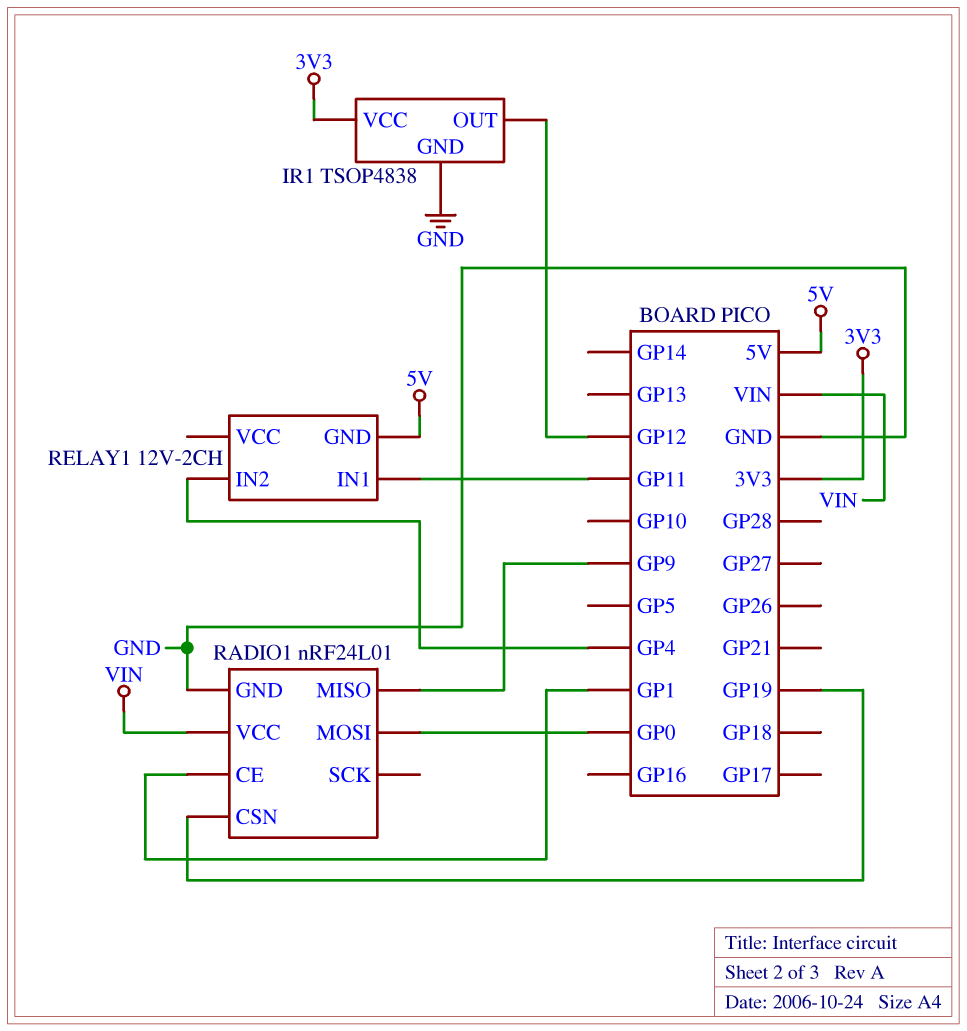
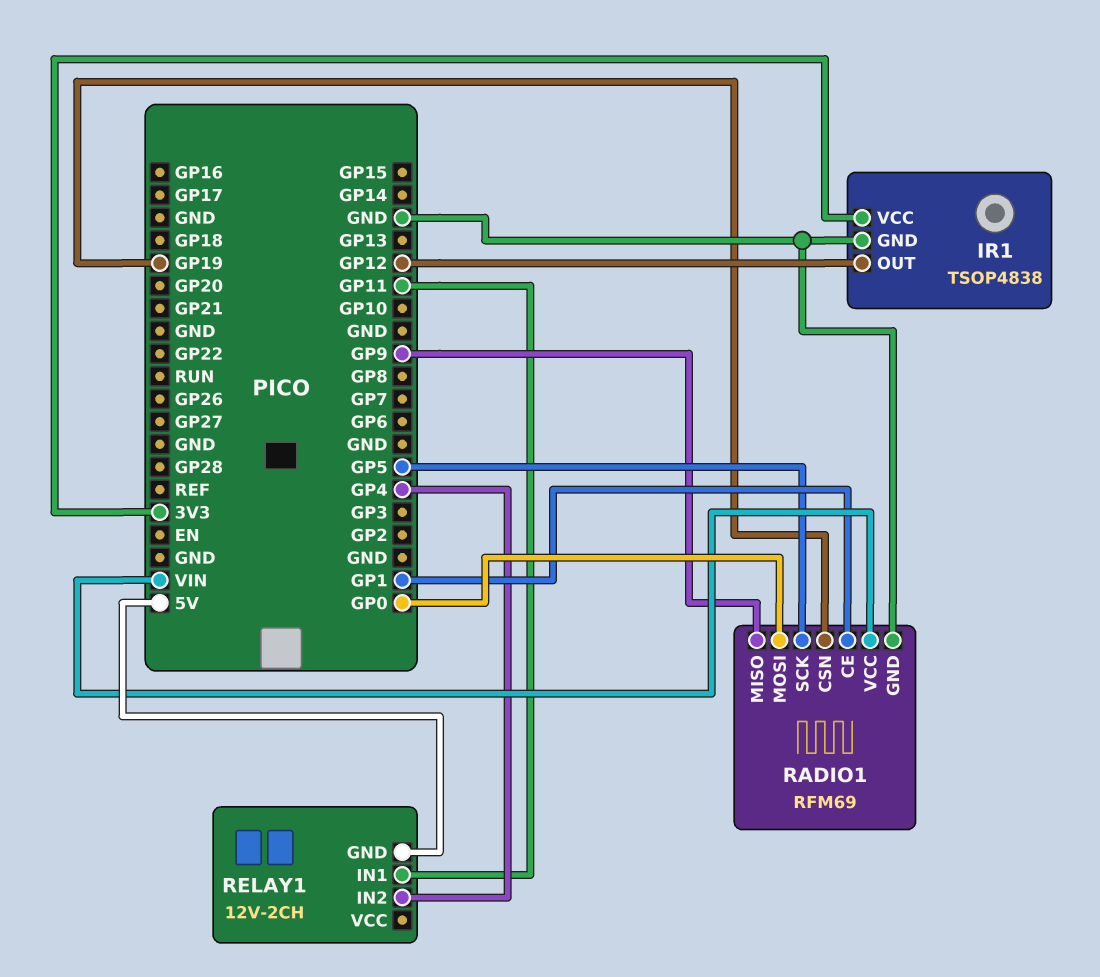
RADIO1: nRF24L01 -> RFM69
RADIO1 pin SCK: none -> GP5

